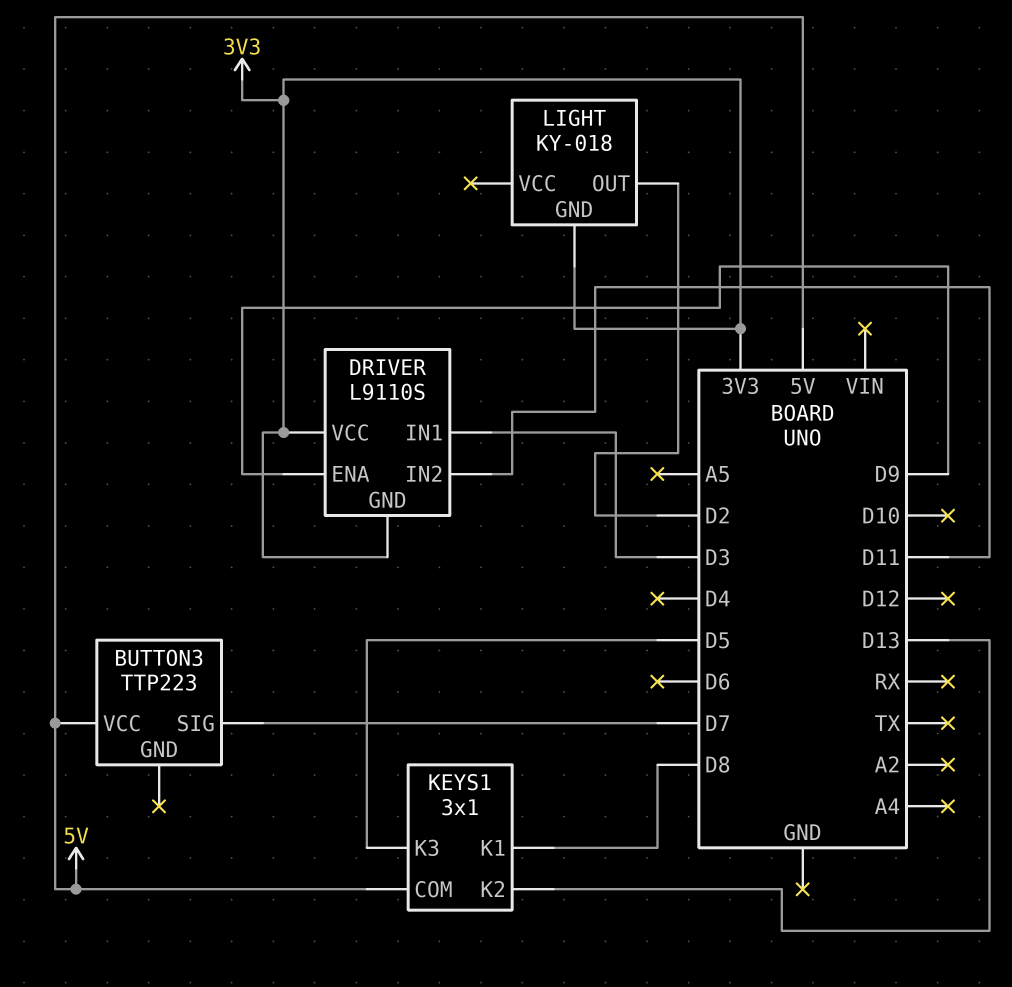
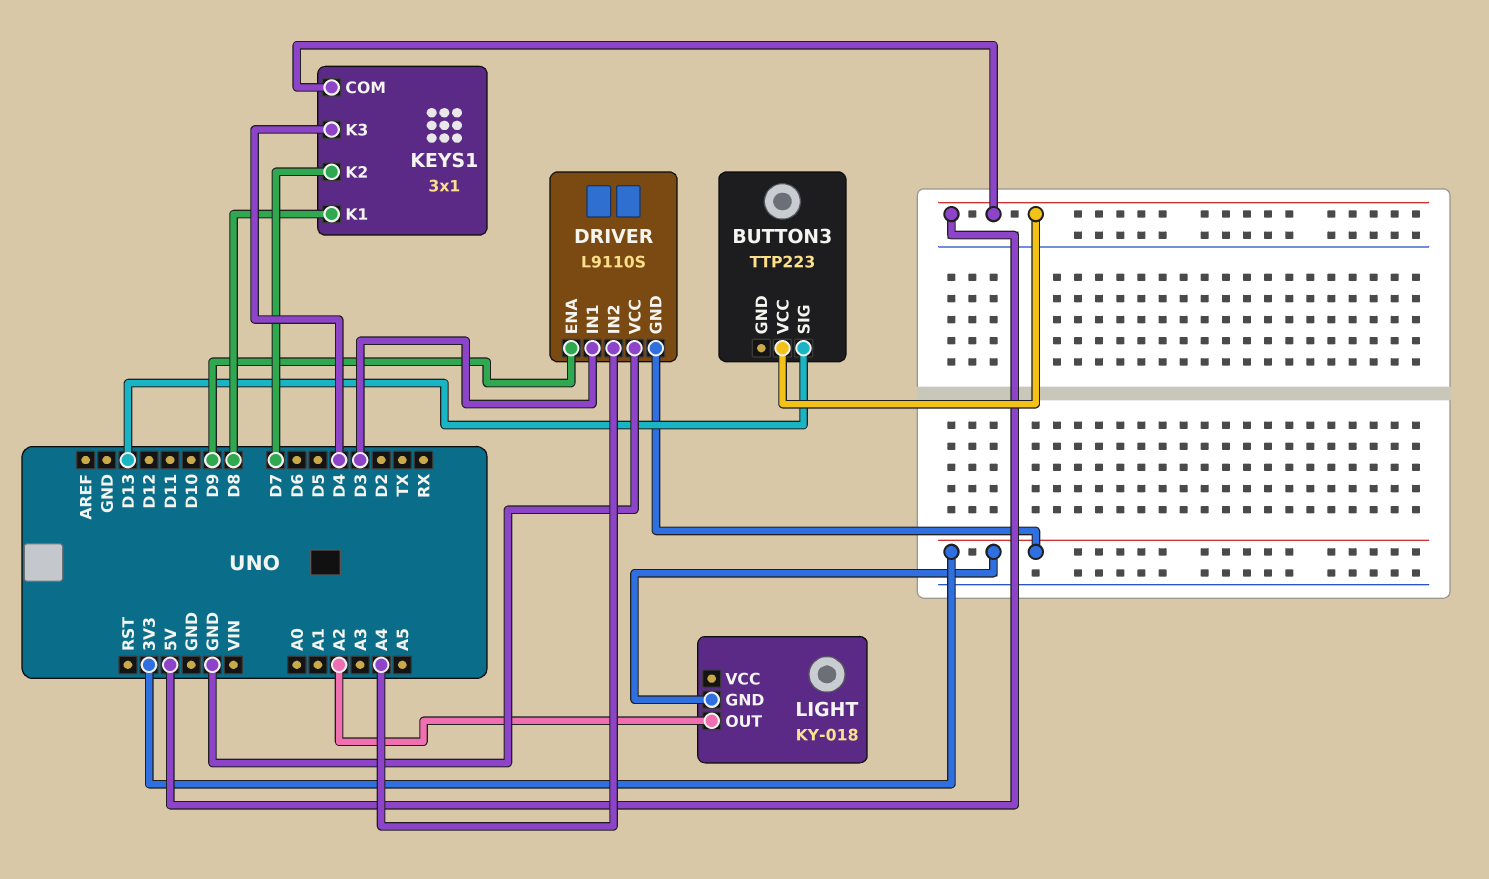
BUTTON3 pin SIG: D7 -> D13
DRIVER pin IN2: D11 -> A4
DRIVER pin VCC: 3V3 -> GND
KEYS1 pin K2: D13 -> D7
KEYS1 pin K3: D5 -> D4
LIGHT pin OUT: D2 -> A2

